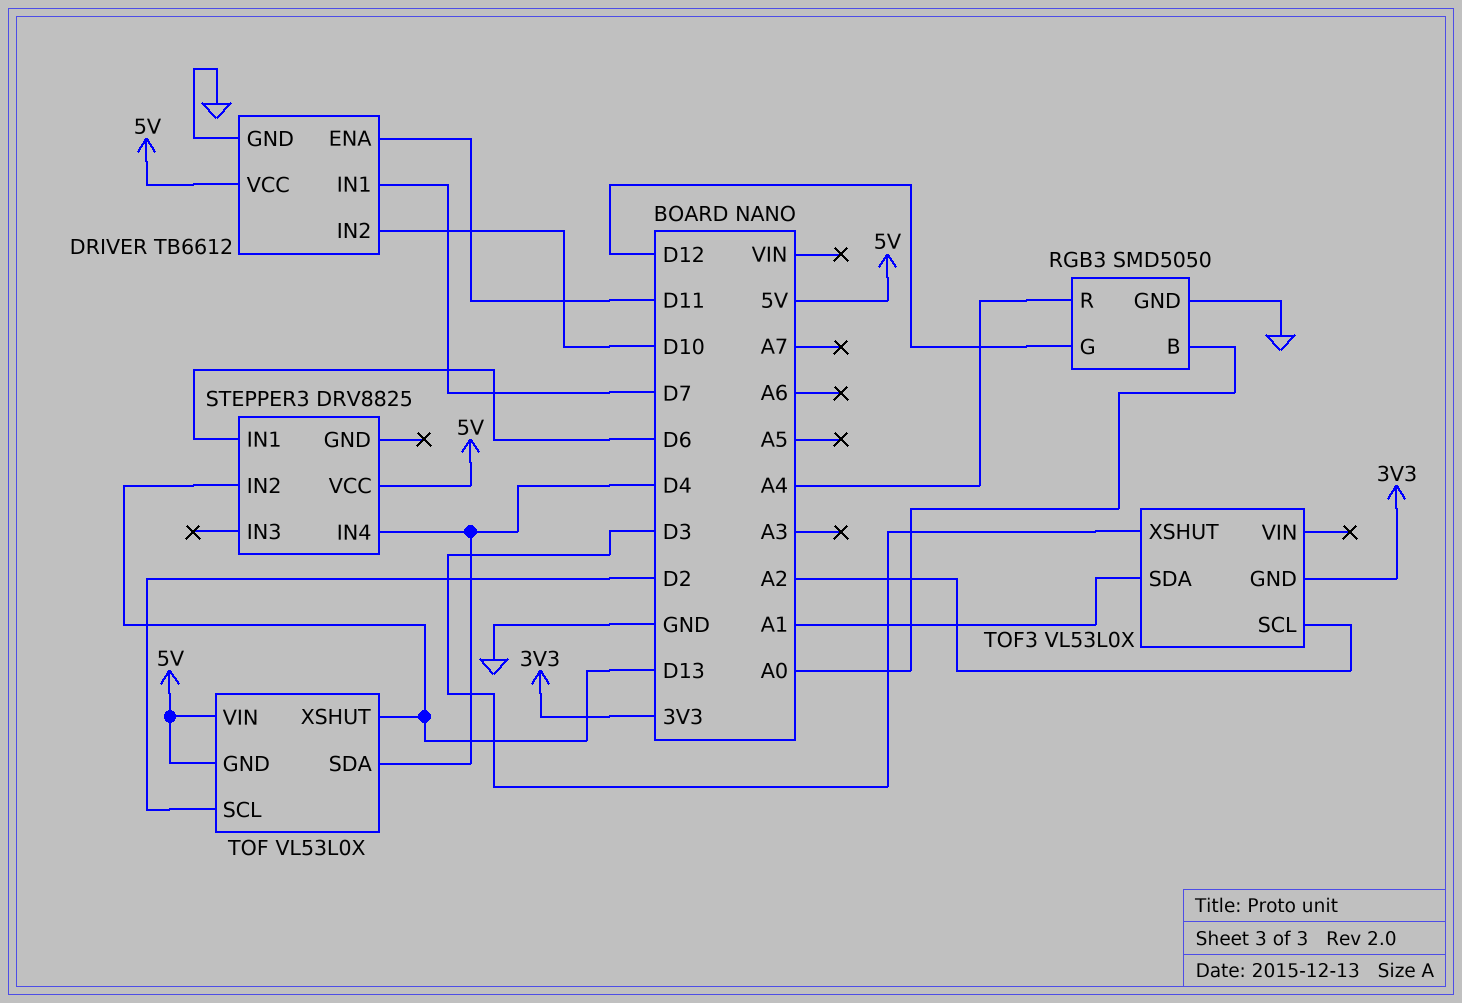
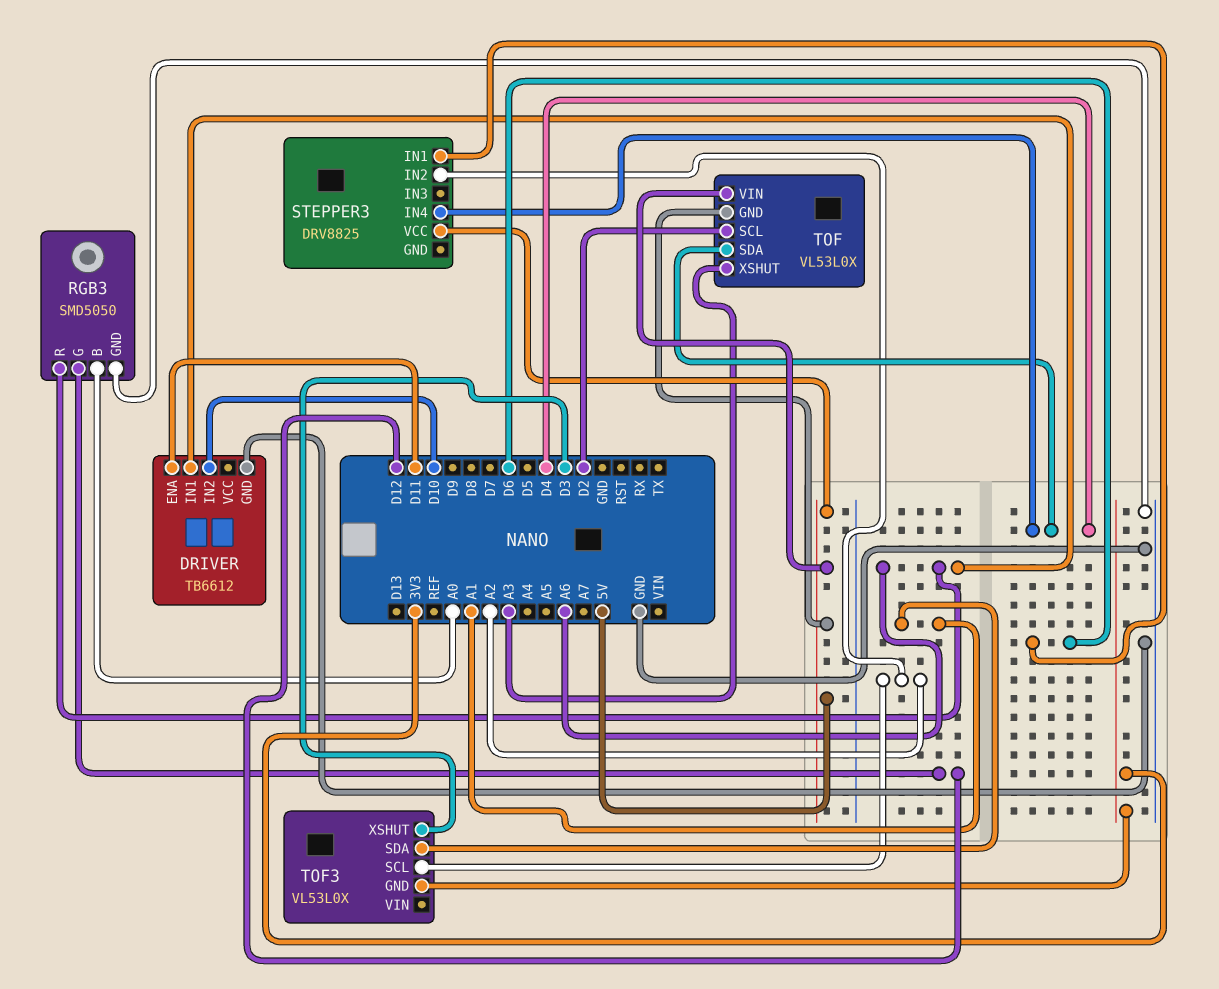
DRIVER pin IN1: D7 -> A6
DRIVER pin VCC: 5V -> none
RGB3 pin R: A4 -> A6
STEPPER3 pin IN2: D13 -> A2
TOF pin XSHUT: D13 -> A3

